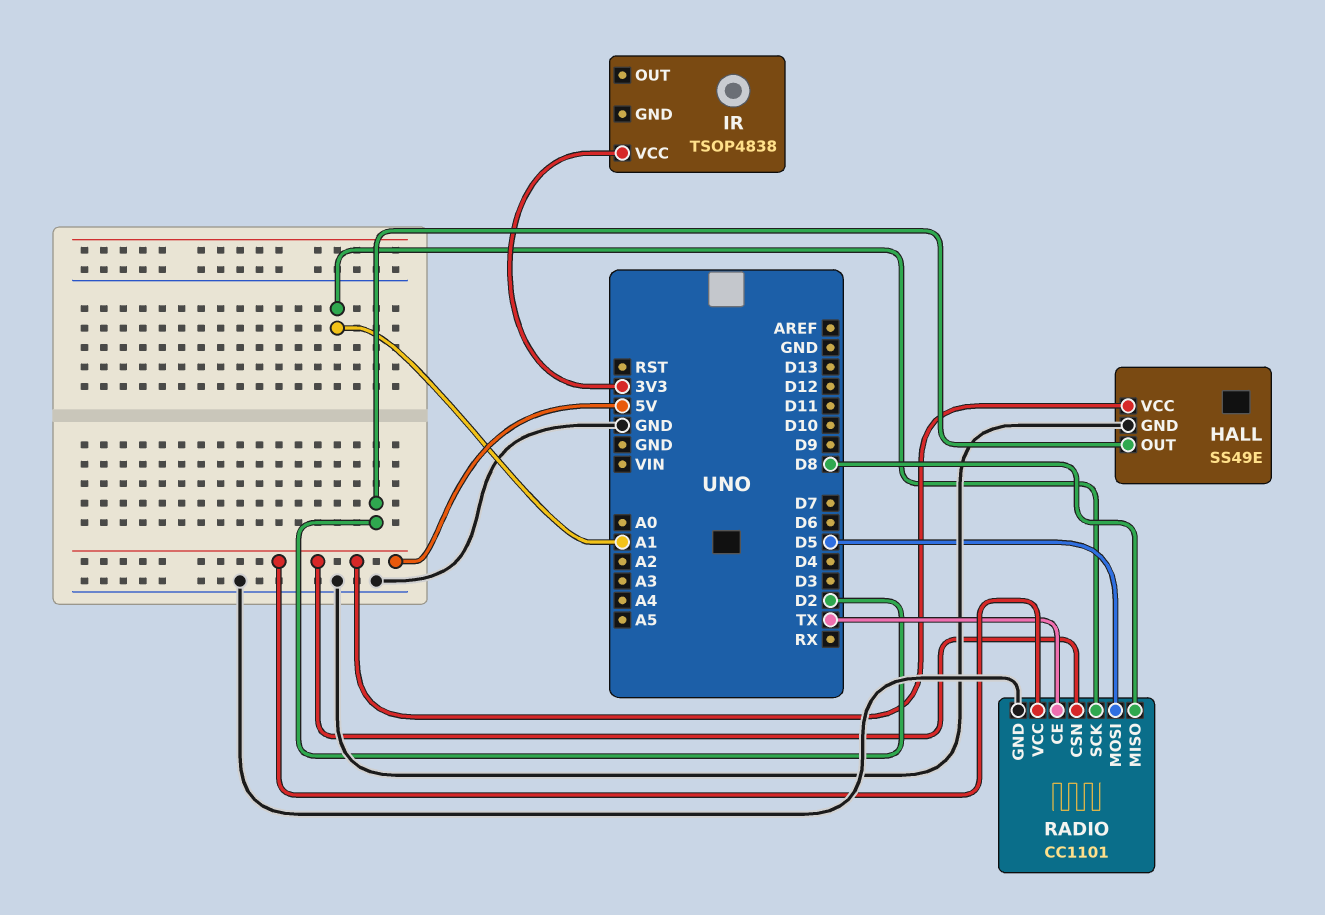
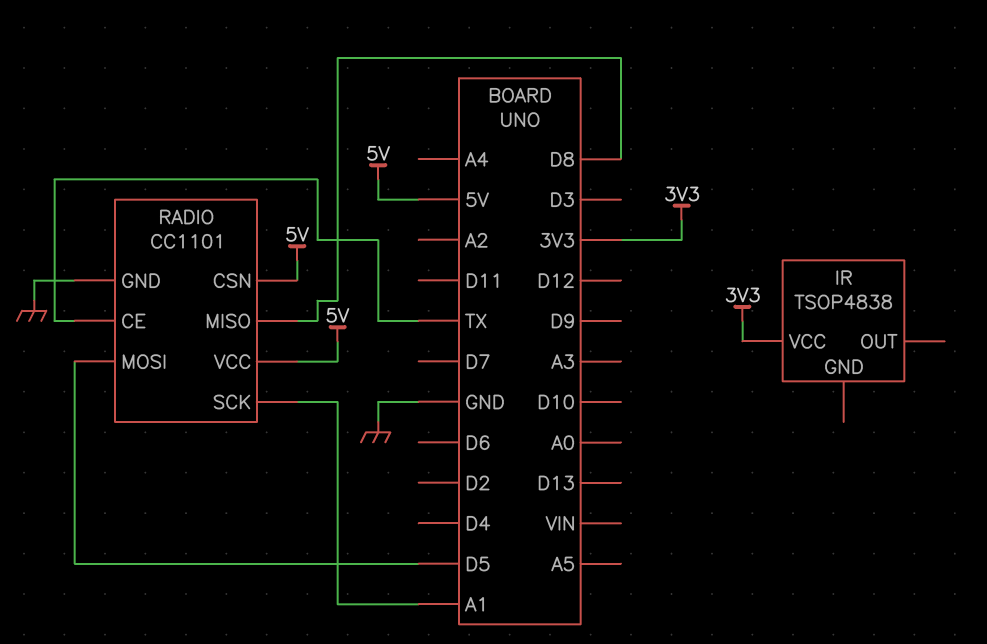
HALL: SS49E -> none
HALL pin GND: GND -> none
HALL pin OUT: D2 -> none
HALL pin VCC: 5V -> none

